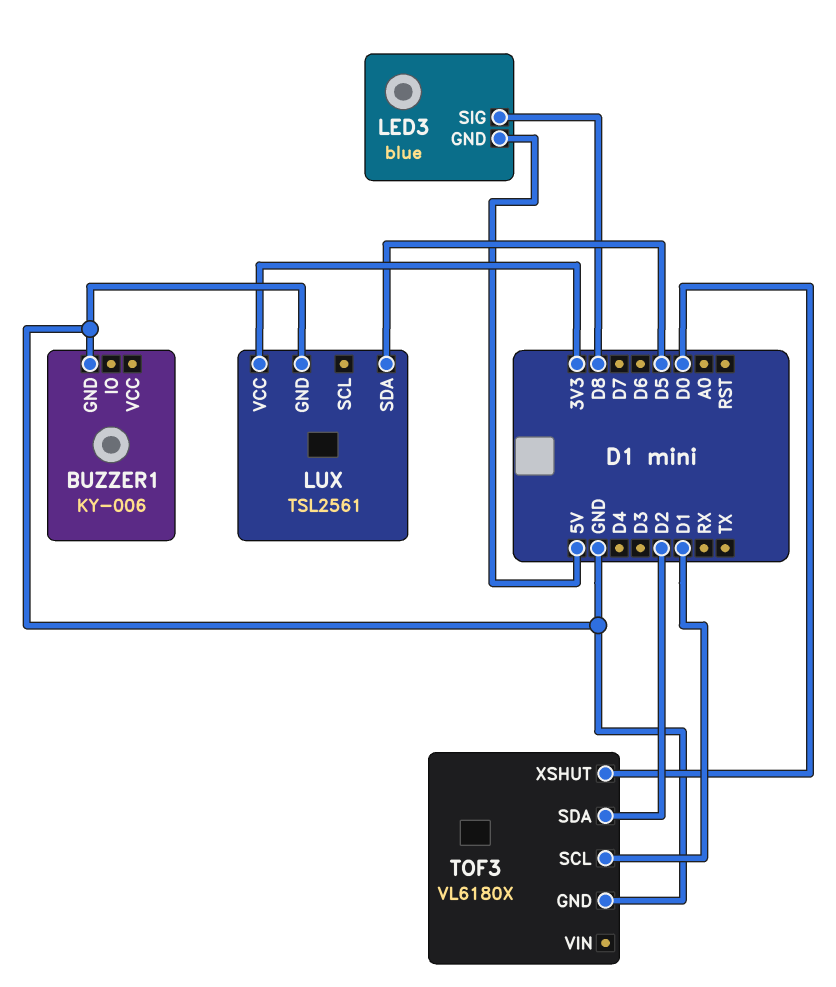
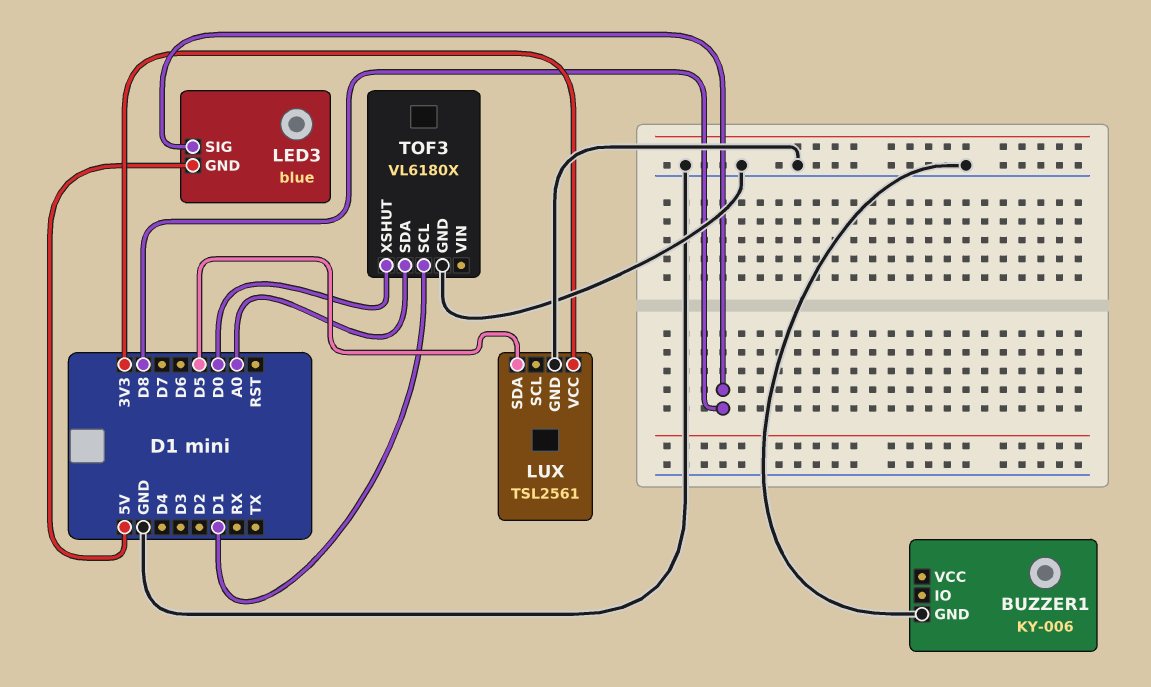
TOF3 pin SDA: D2 -> A0

